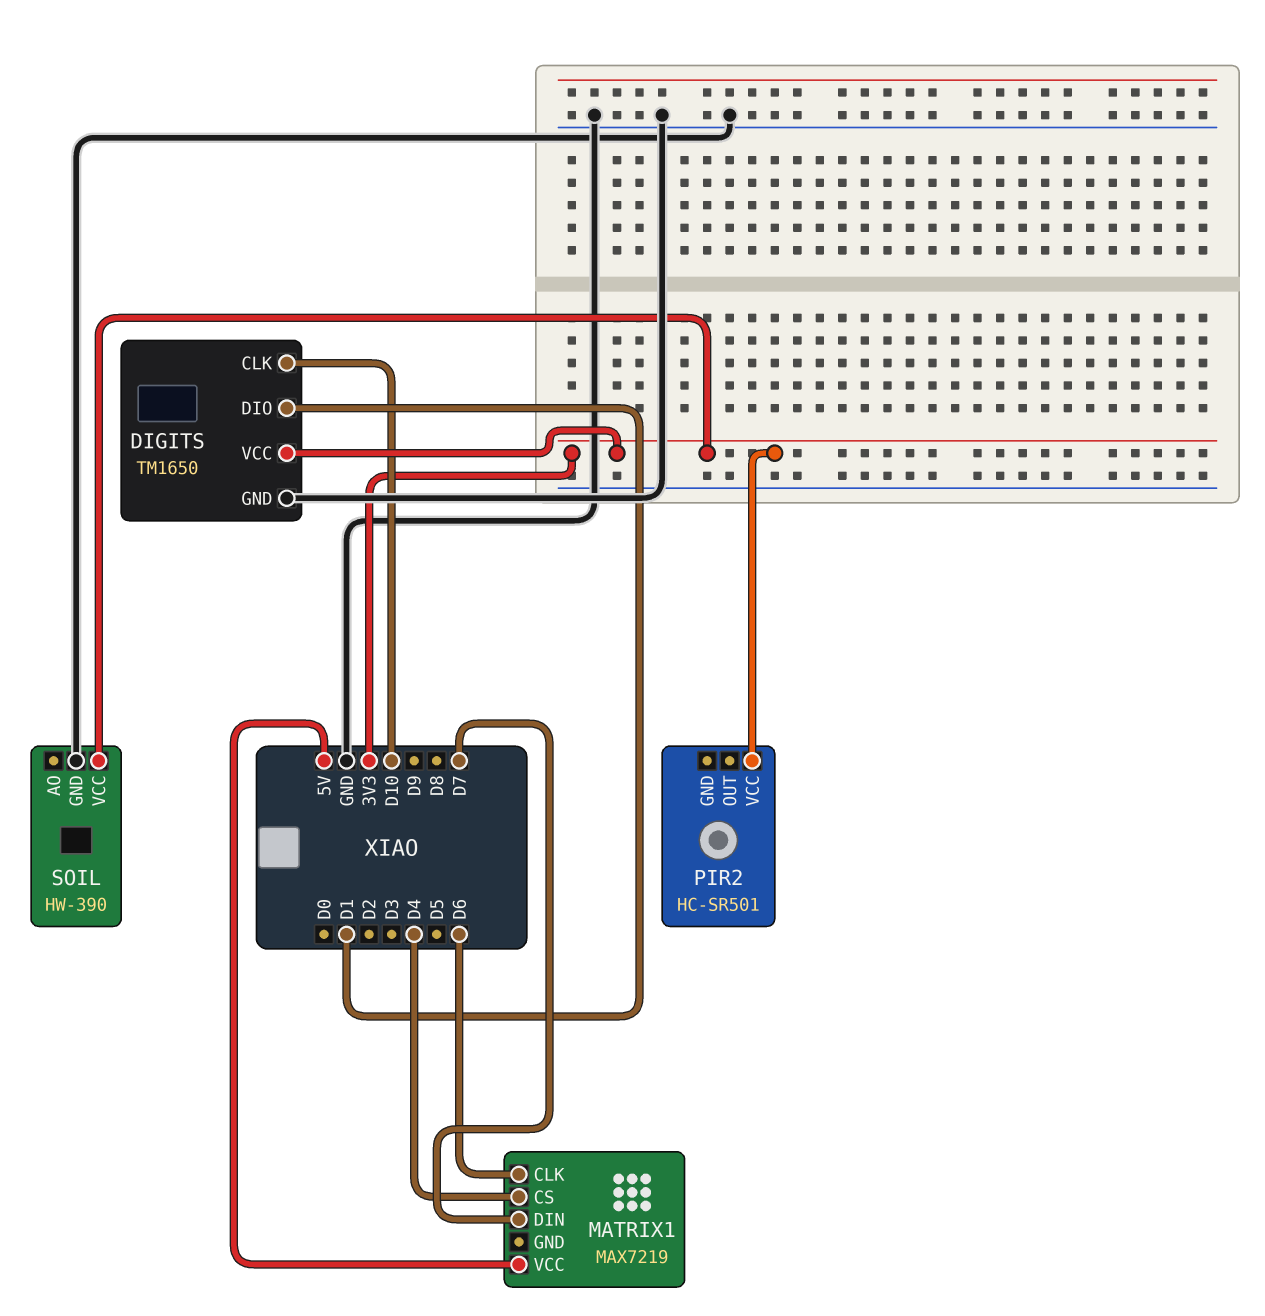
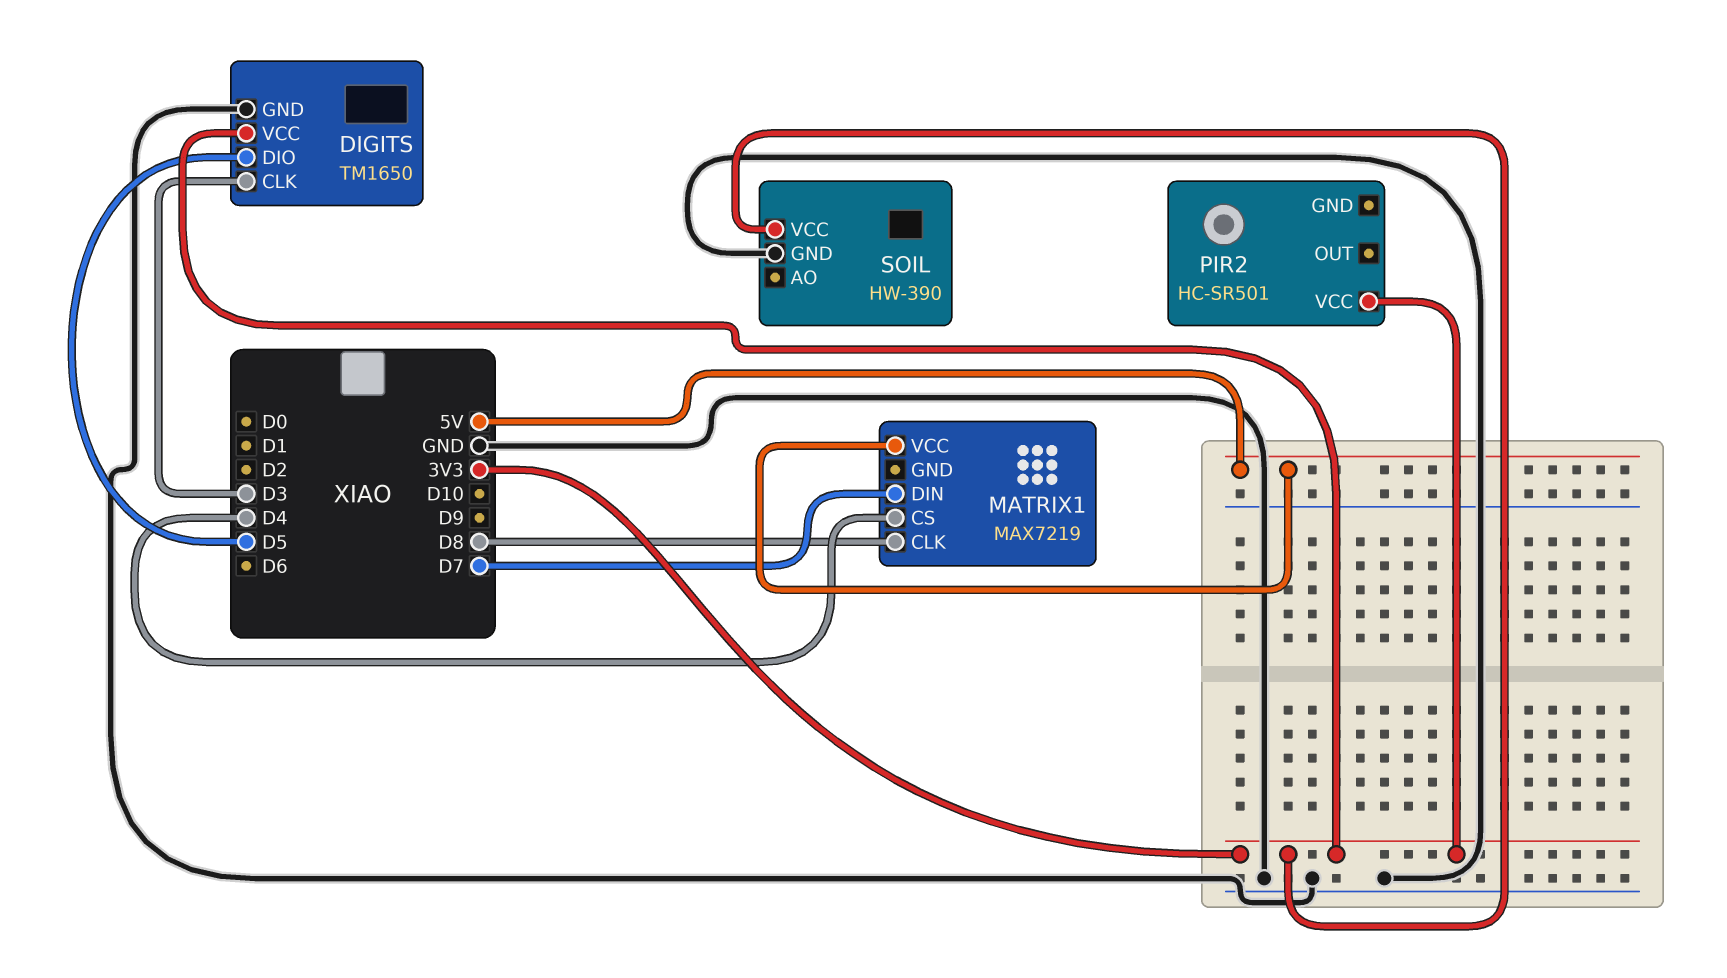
DIGITS pin CLK: D10 -> D3
DIGITS pin DIO: D1 -> D5
MATRIX1 pin CLK: D6 -> D8

